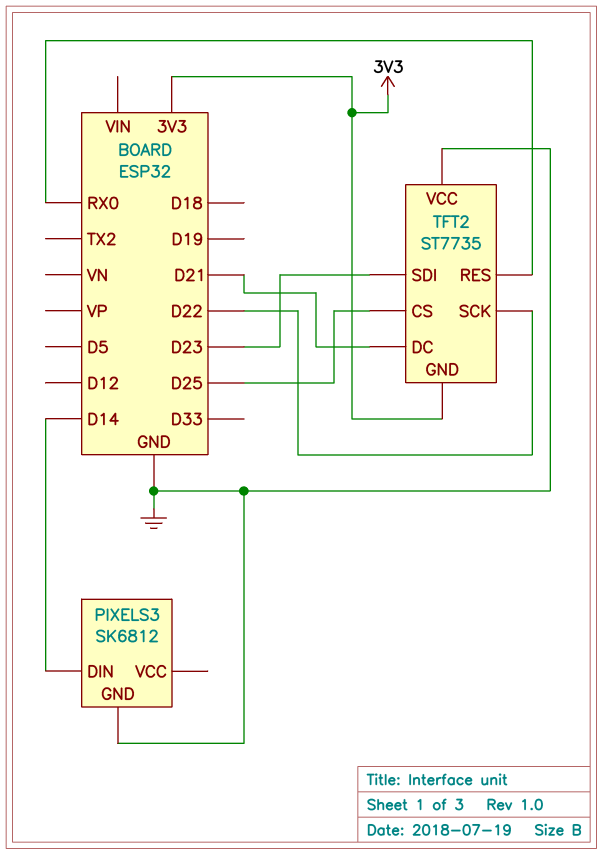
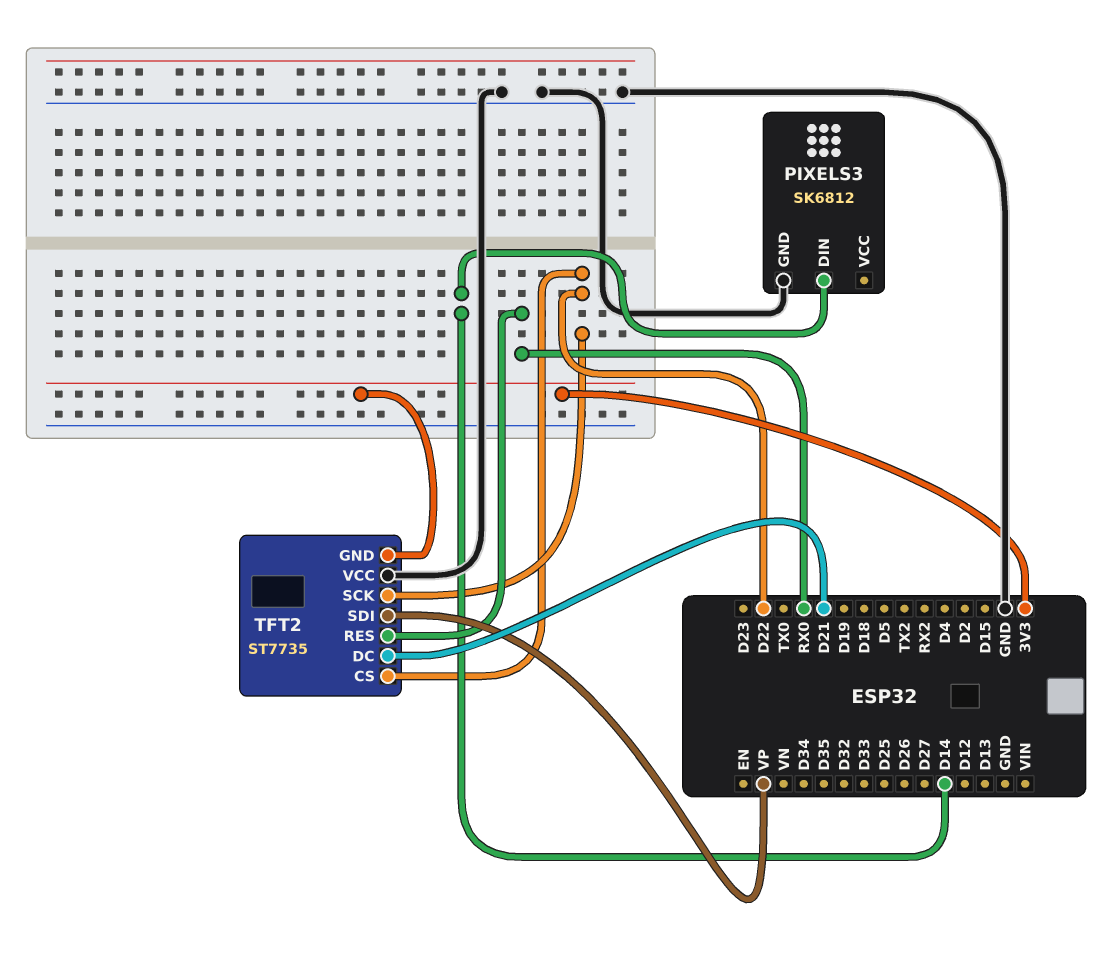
TFT2 pin CS: D25 -> D22
TFT2 pin SDI: D23 -> VP

